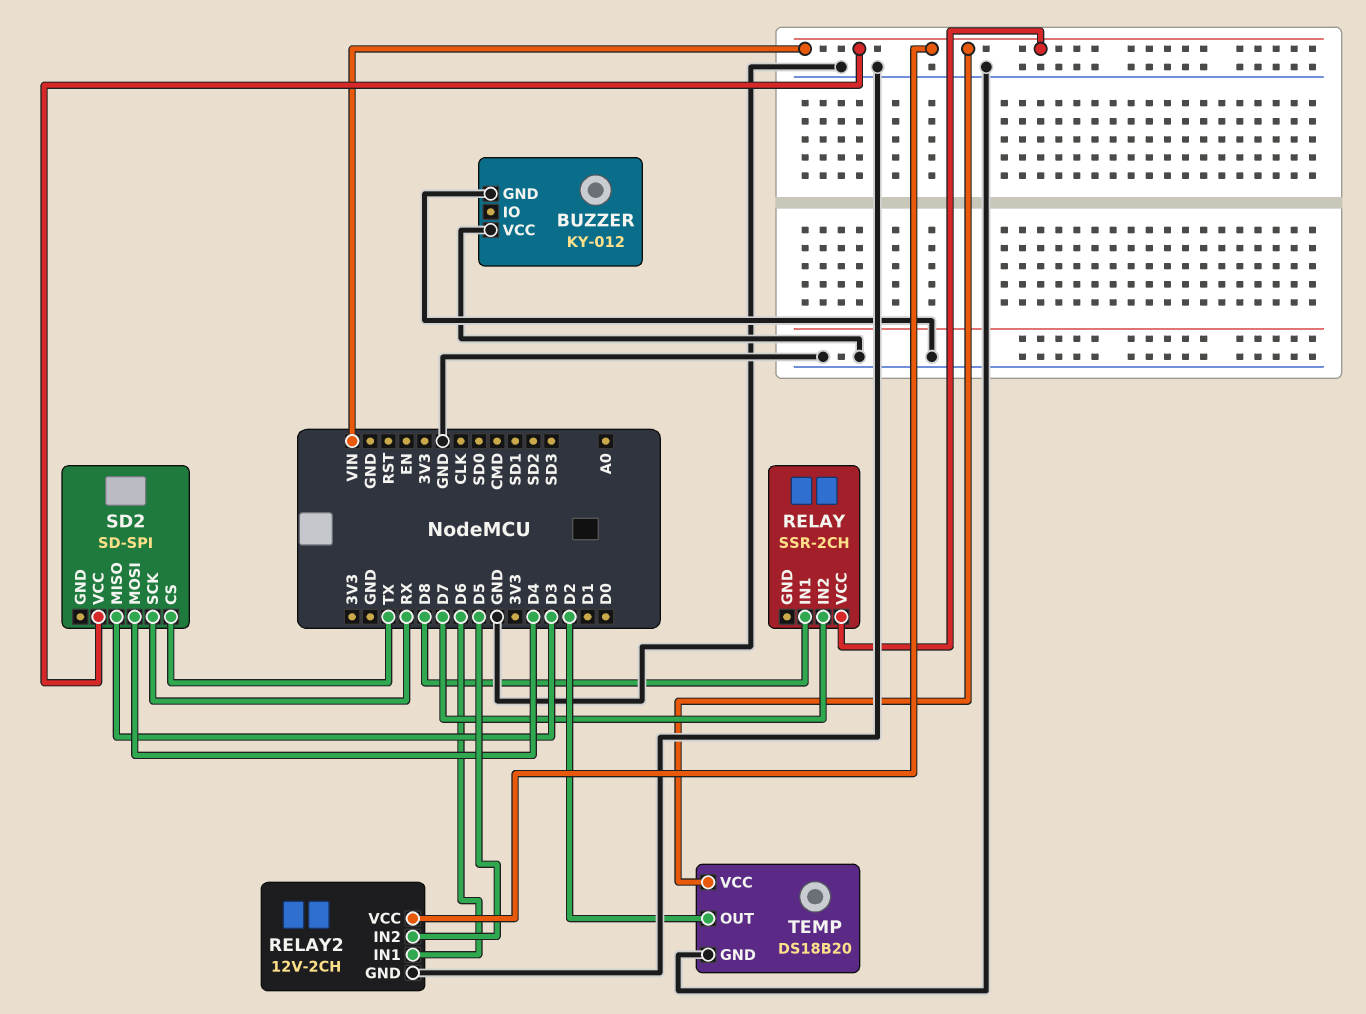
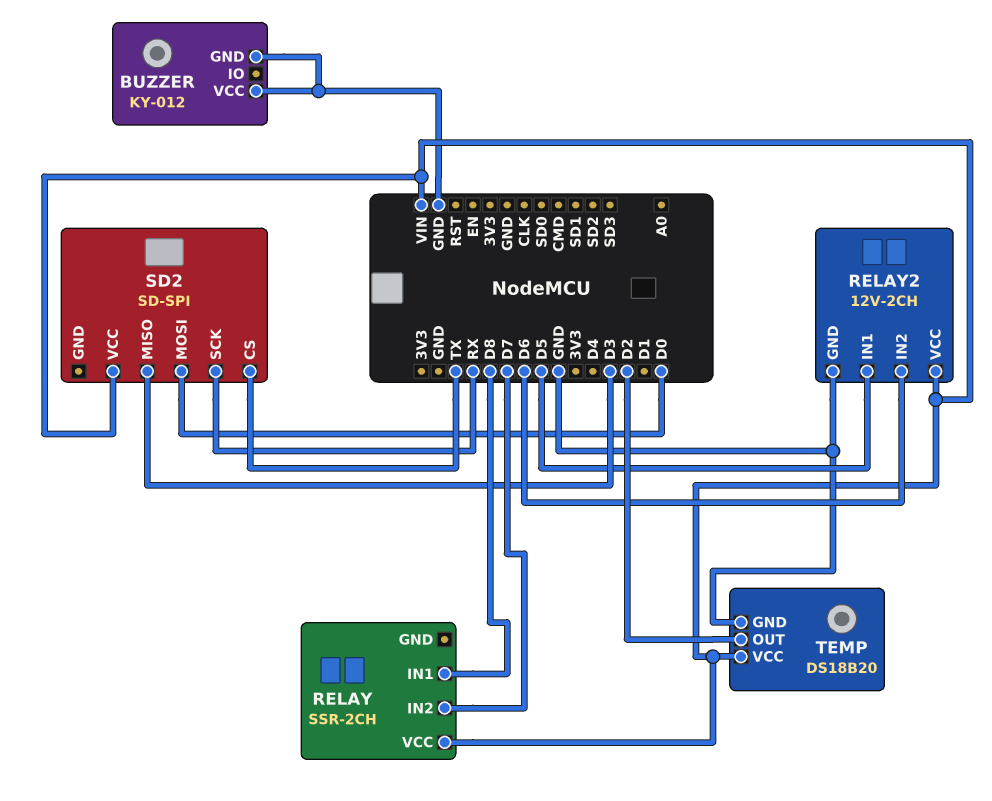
RELAY2 pin IN1: D6 -> D5
RELAY2 pin IN2: D5 -> D6
SD2 pin MOSI: D4 -> D0

